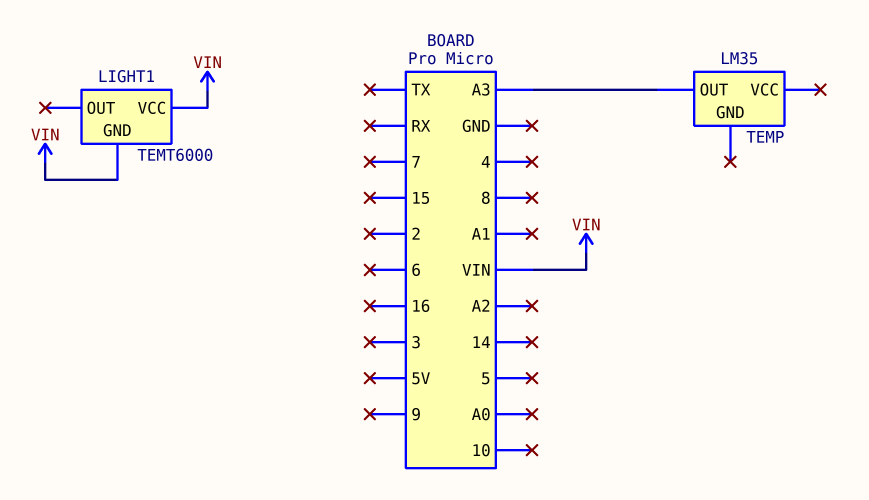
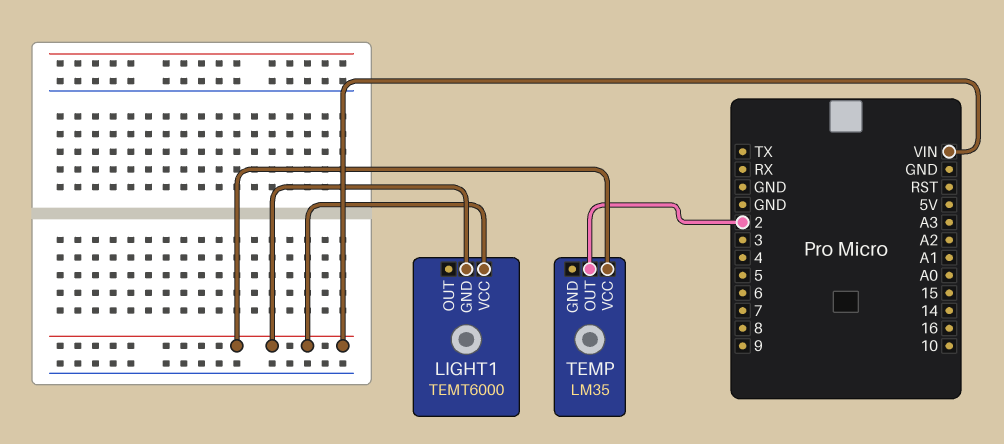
TEMP pin OUT: A3 -> 2
TEMP pin VCC: none -> VIN

